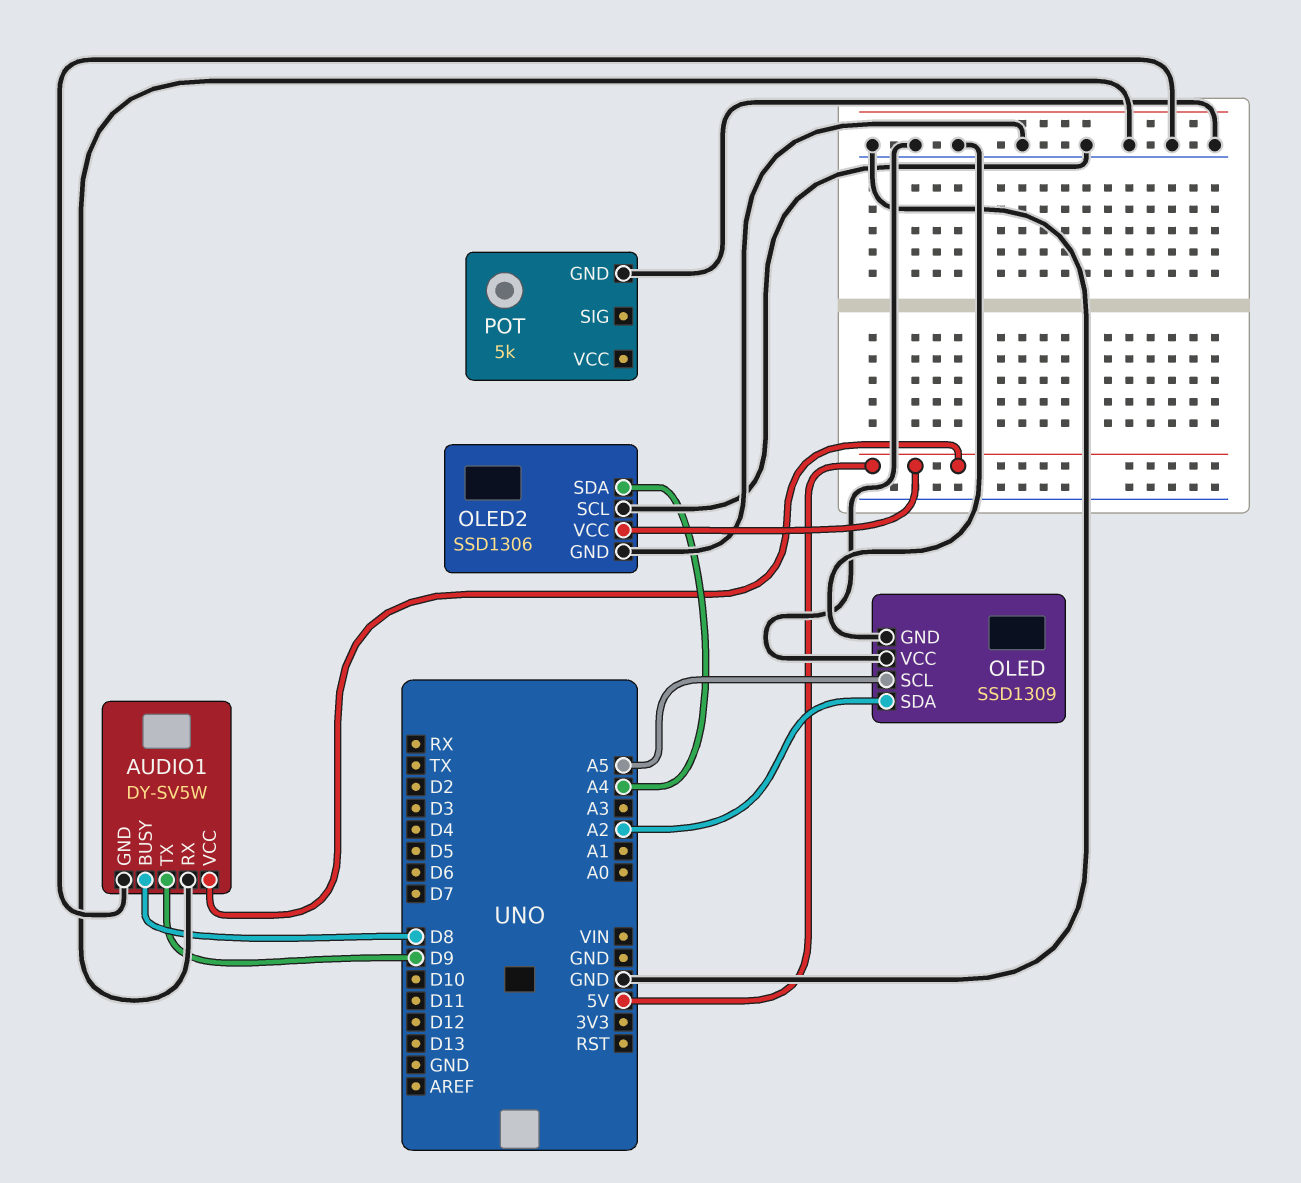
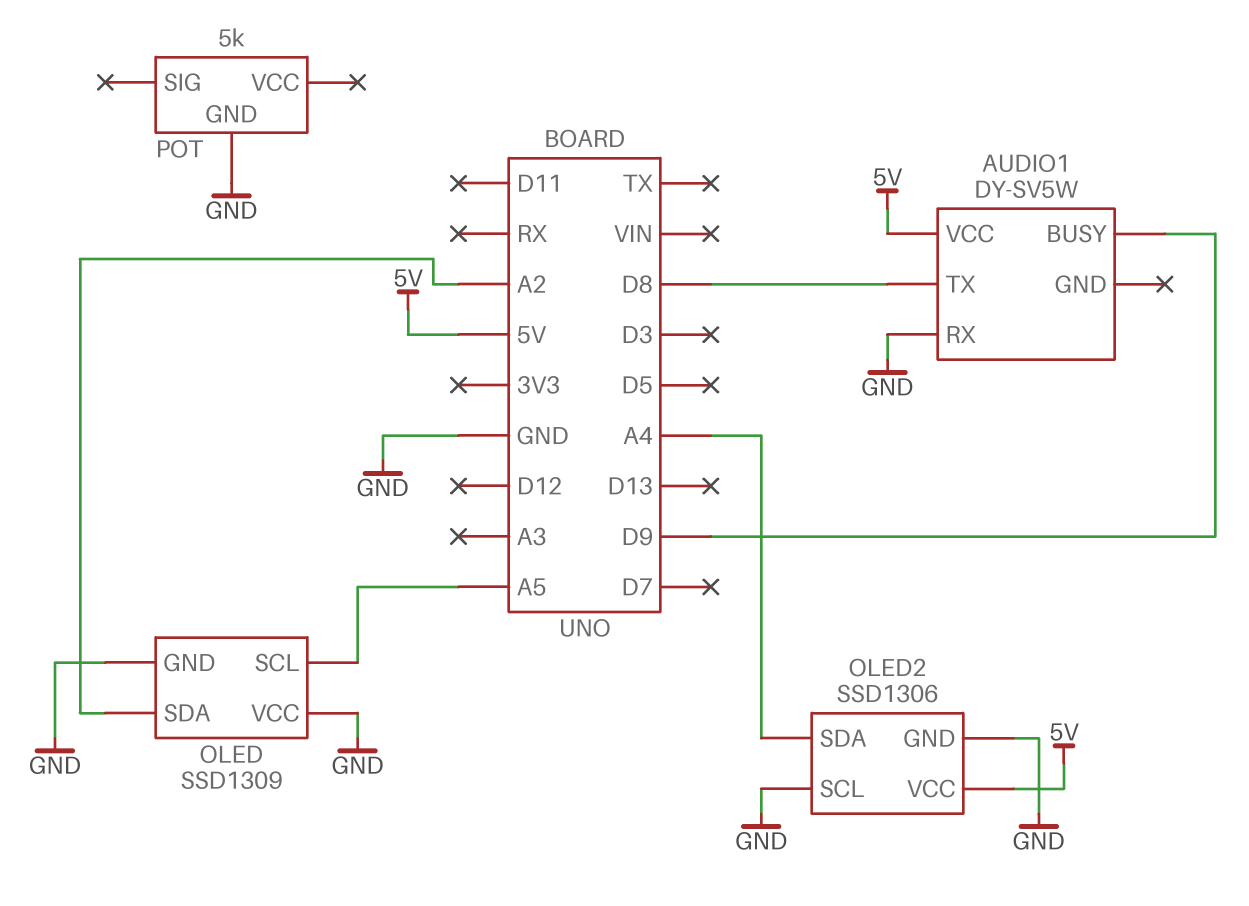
AUDIO1 pin BUSY: D8 -> D9
AUDIO1 pin GND: GND -> none
AUDIO1 pin TX: D9 -> D8

